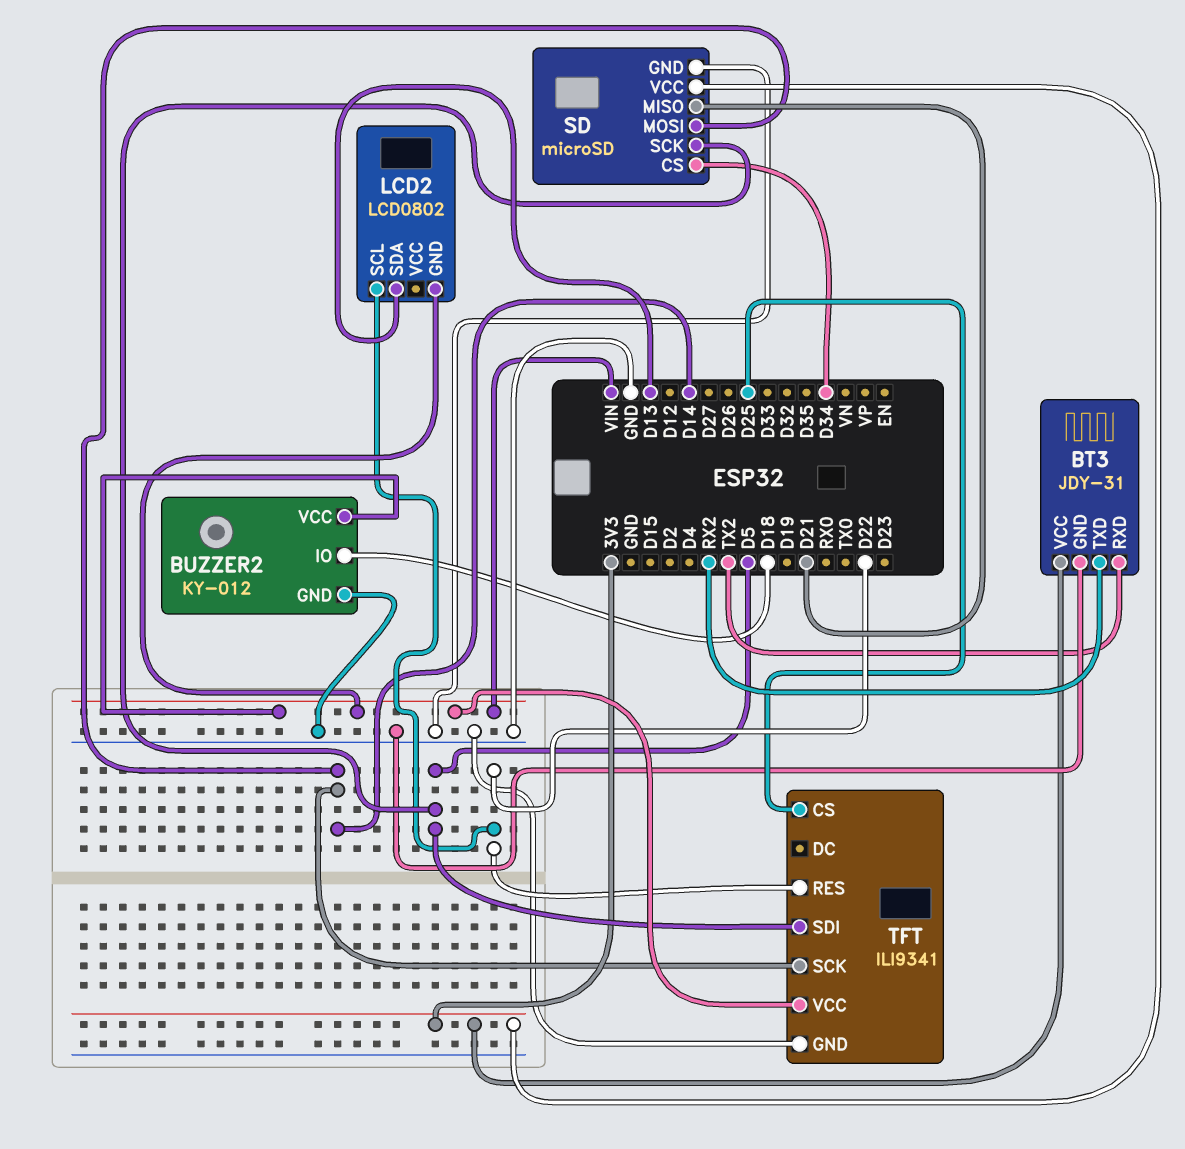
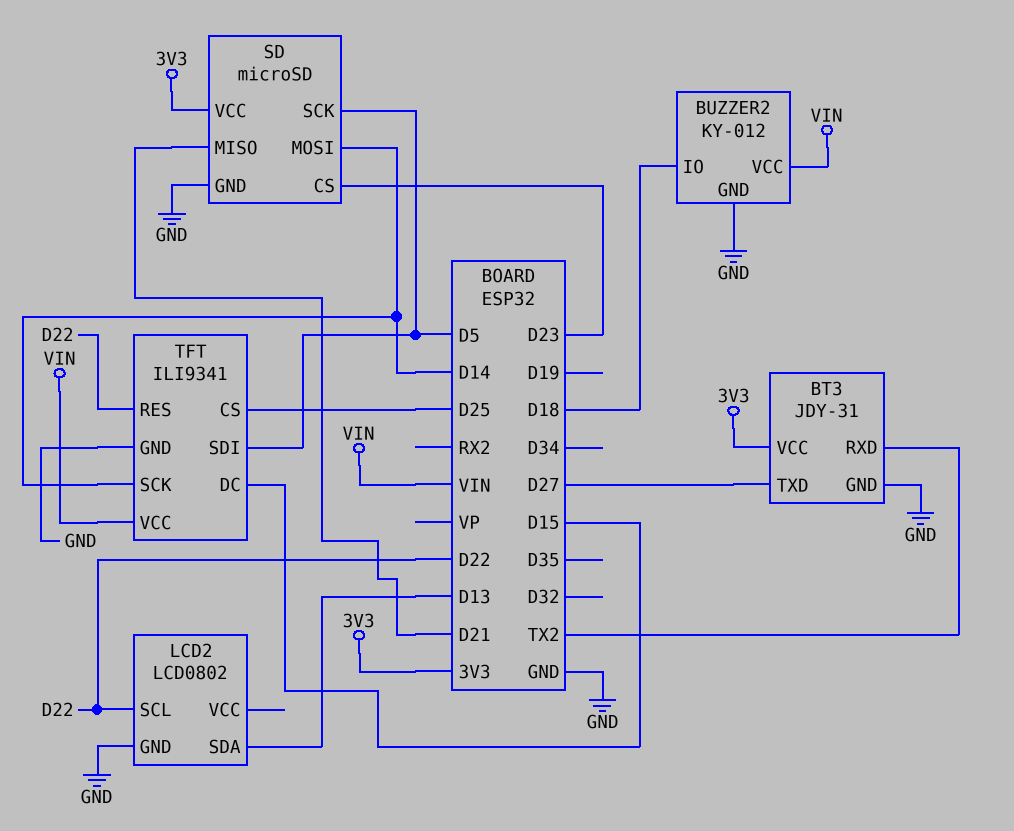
BT3 pin TXD: RX2 -> D27
LCD2 pin GND: VIN -> GND
SD pin CS: D34 -> D23
TFT pin DC: none -> D15

